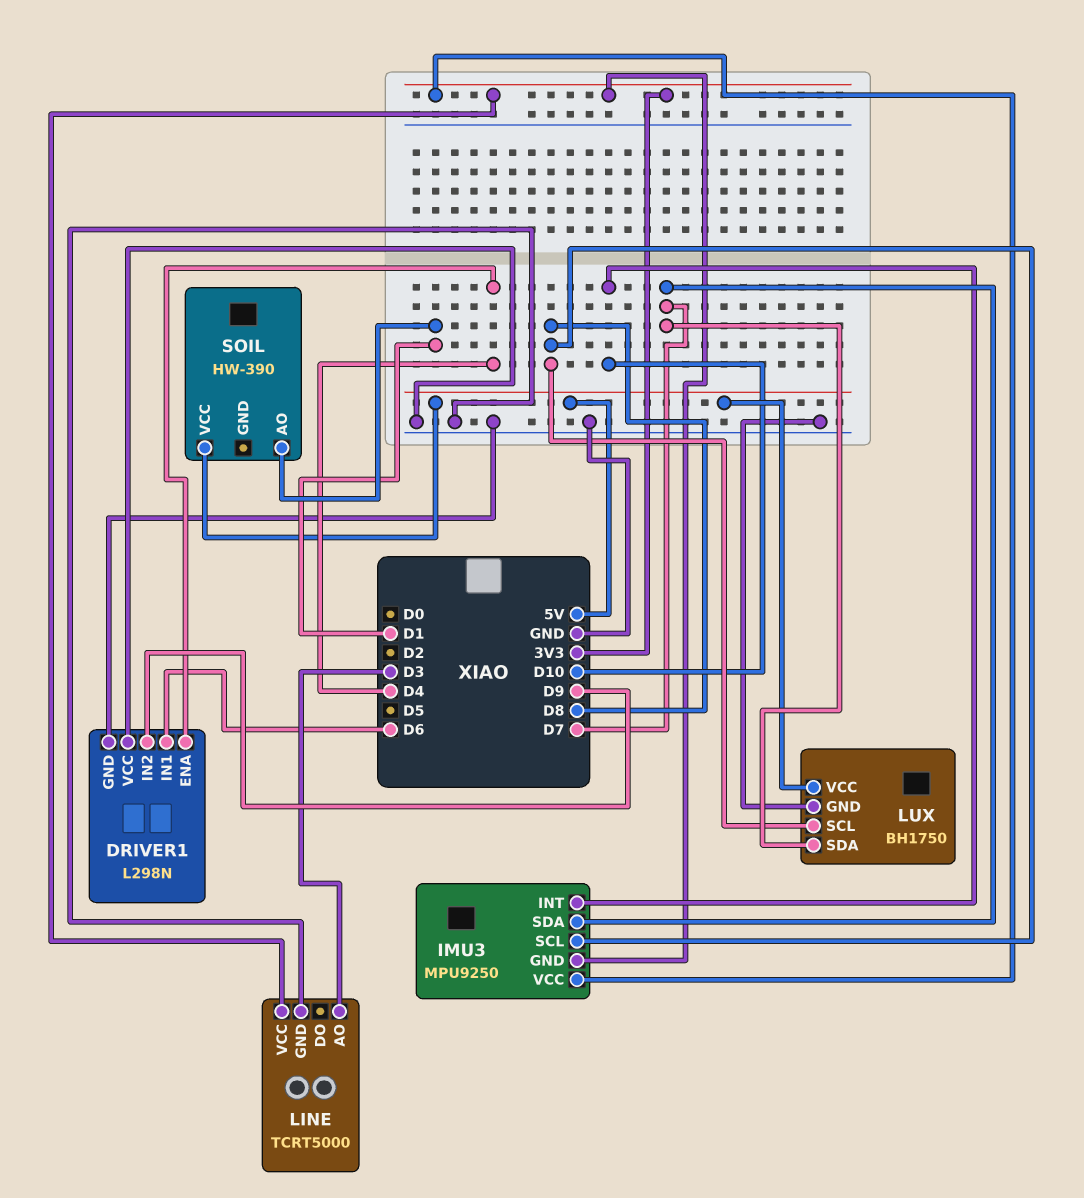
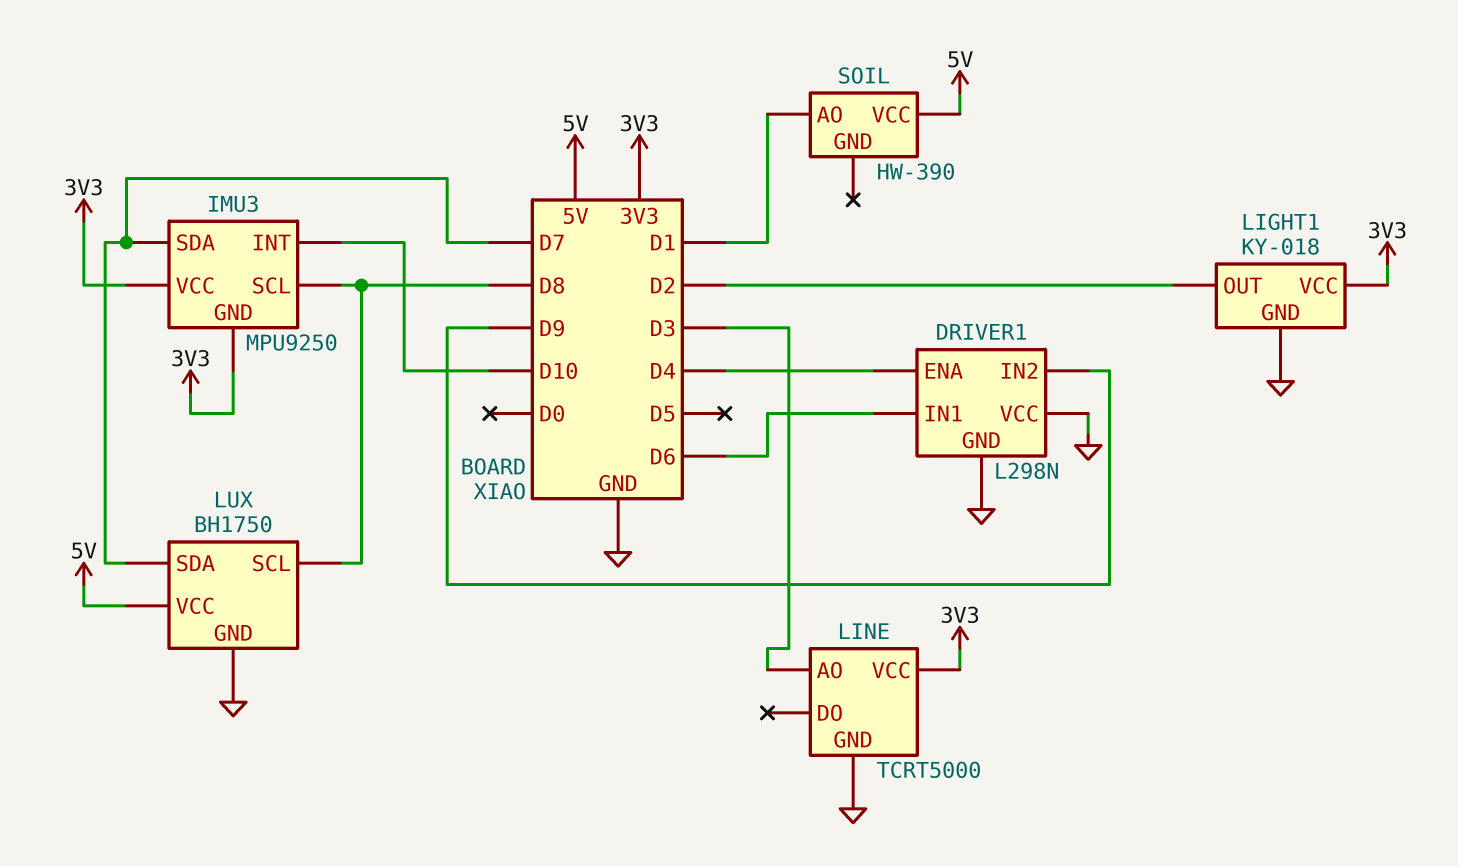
LIGHT1: none -> KY-018
LIGHT1 pin GND: none -> GND
LIGHT1 pin OUT: none -> D2
LIGHT1 pin VCC: none -> 3V3

